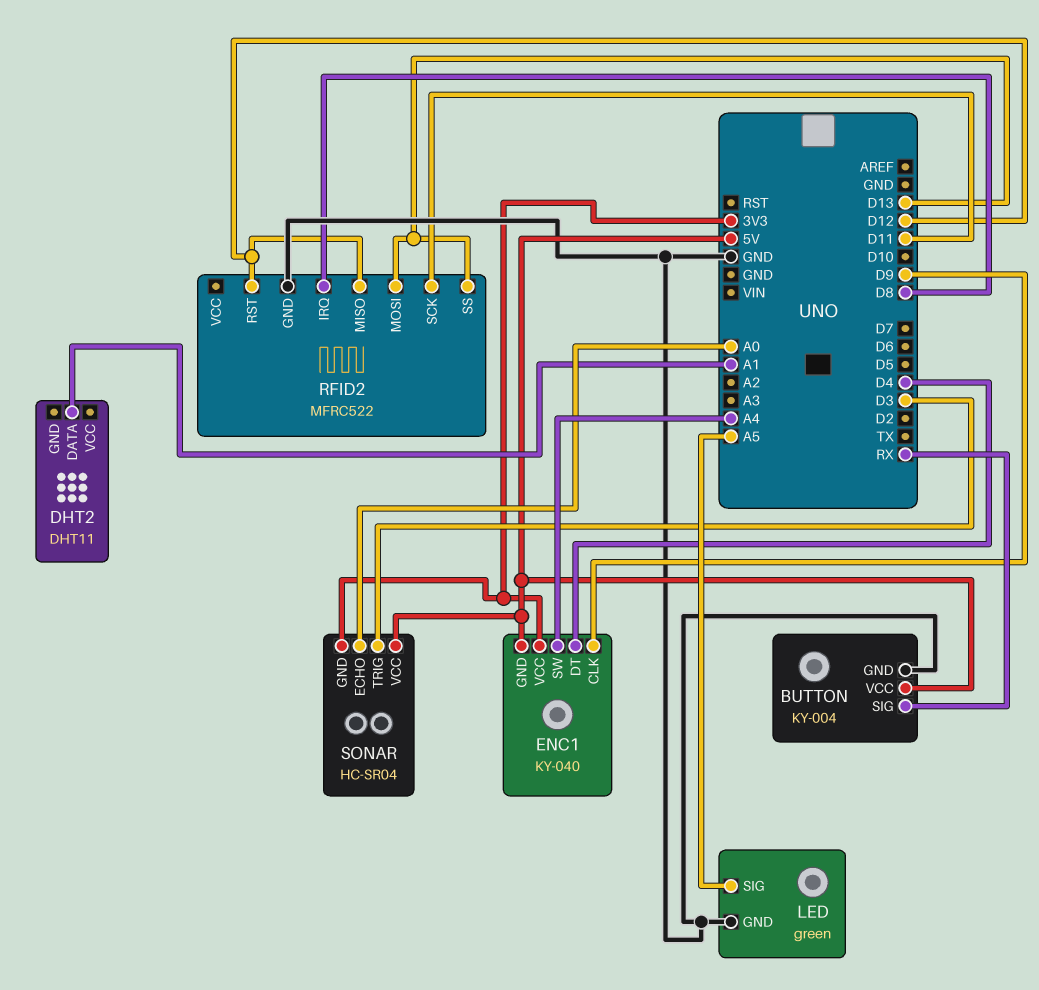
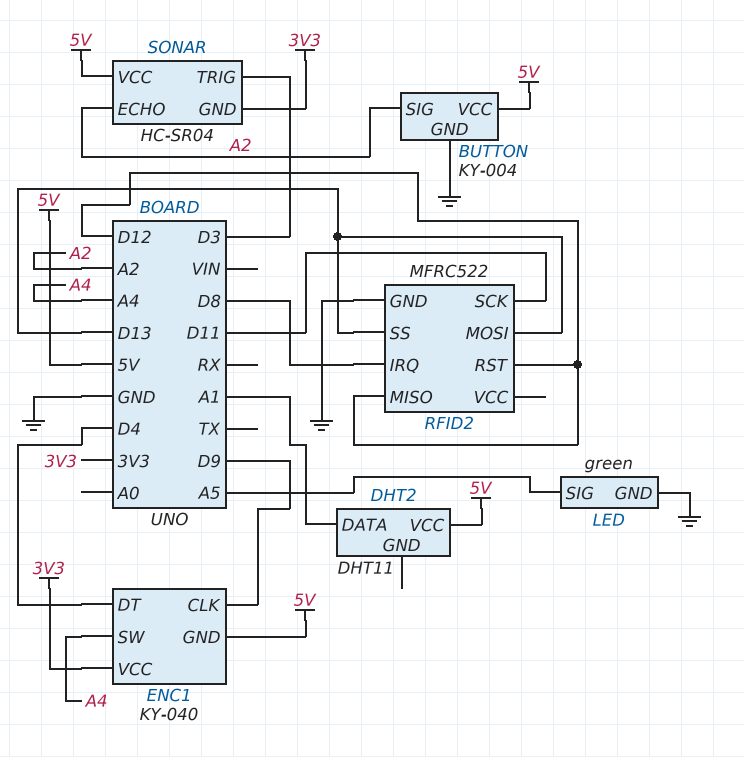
BUTTON pin SIG: RX -> A2
DHT2 pin VCC: none -> 5V
SONAR pin ECHO: A0 -> A2

